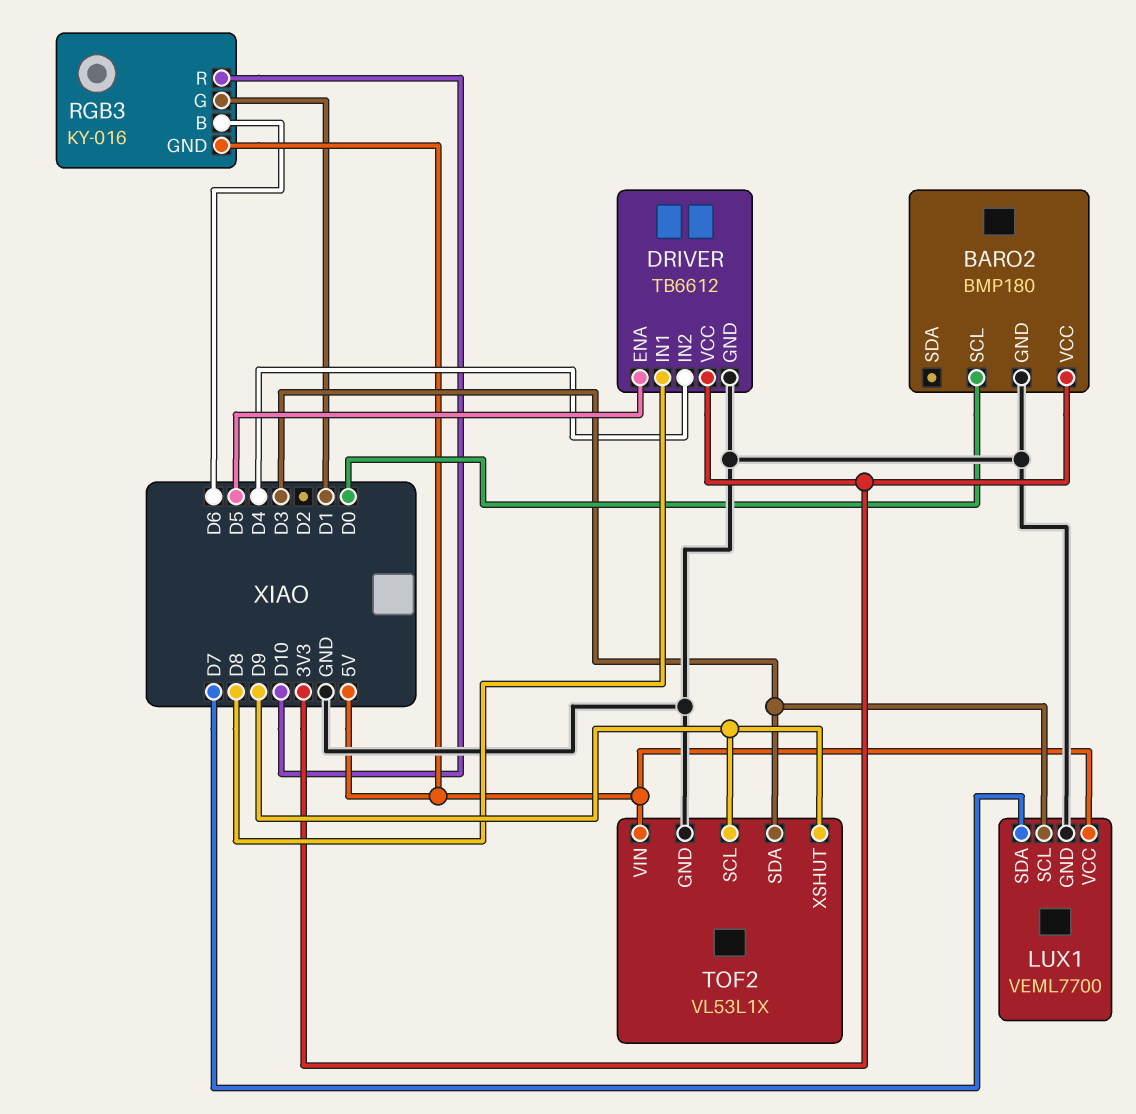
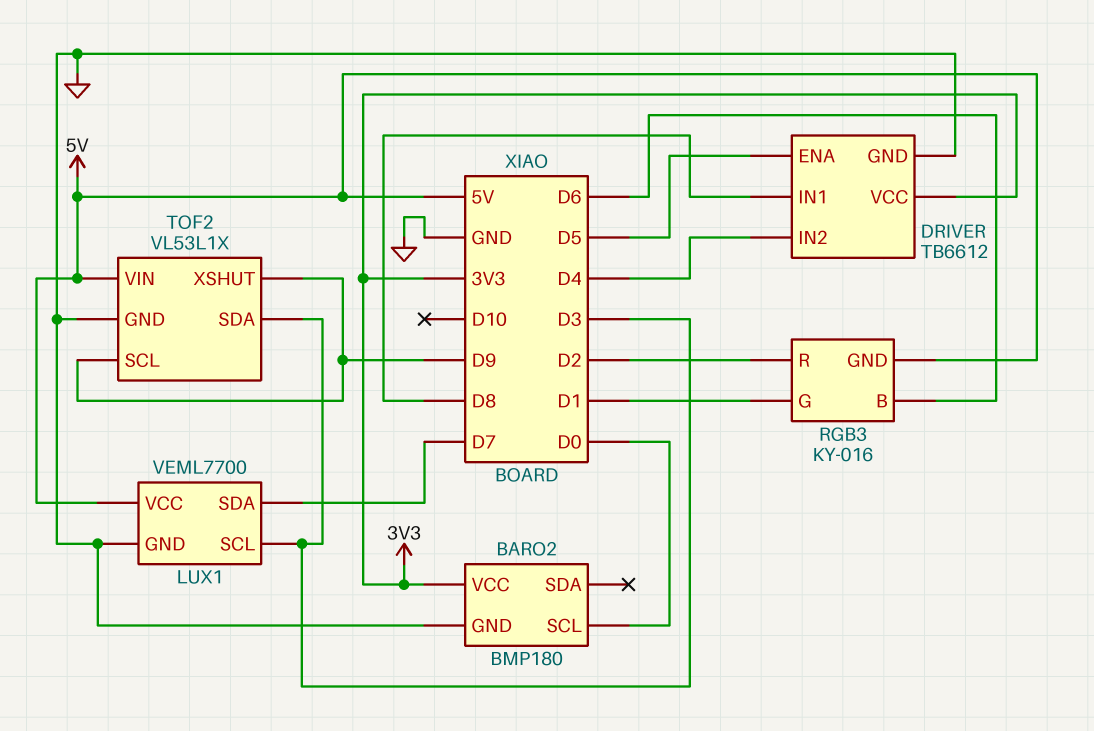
RGB3 pin R: D10 -> D2

